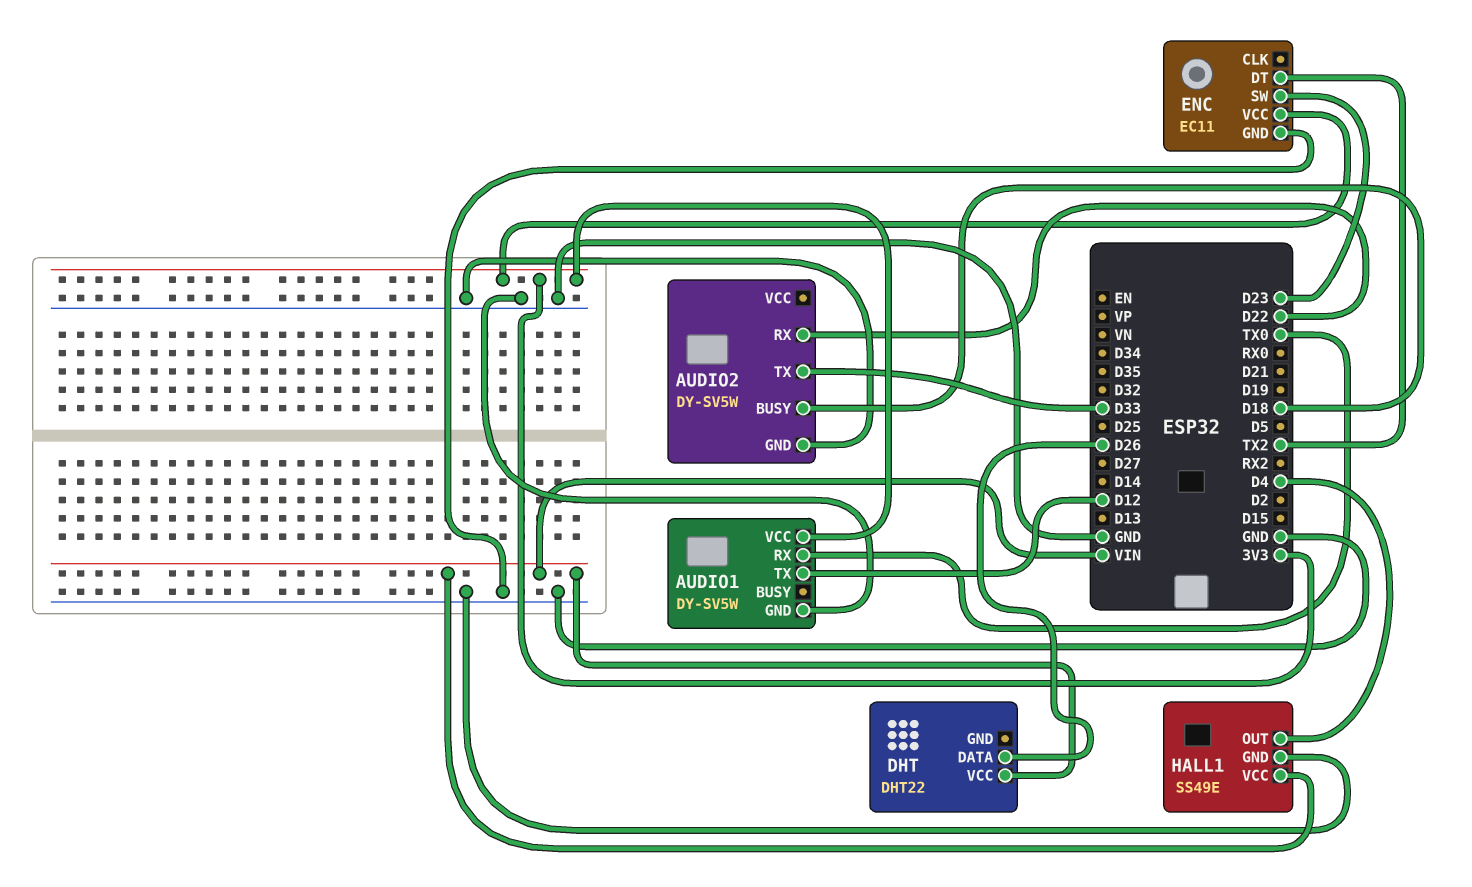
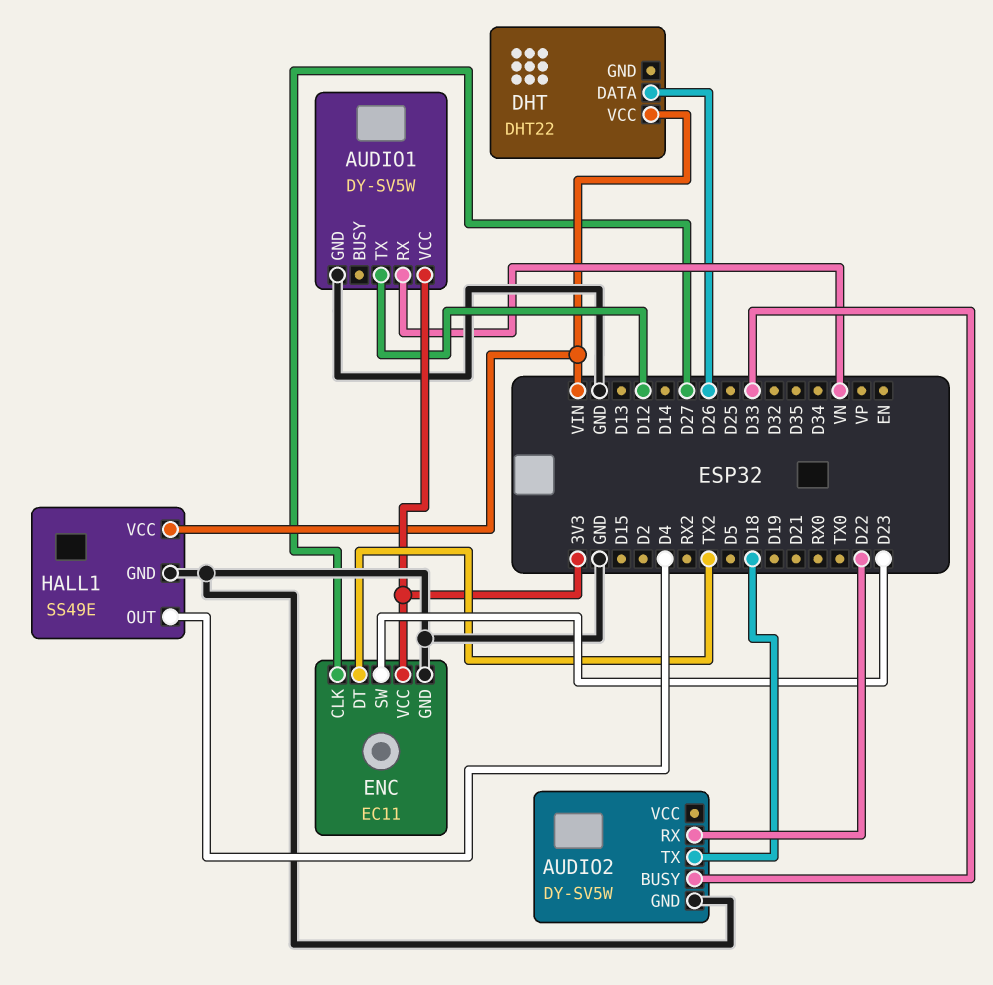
AUDIO1 pin RX: TX0 -> VN
AUDIO2 pin BUSY: D18 -> D33
AUDIO2 pin TX: D33 -> D18
ENC pin CLK: none -> D27

